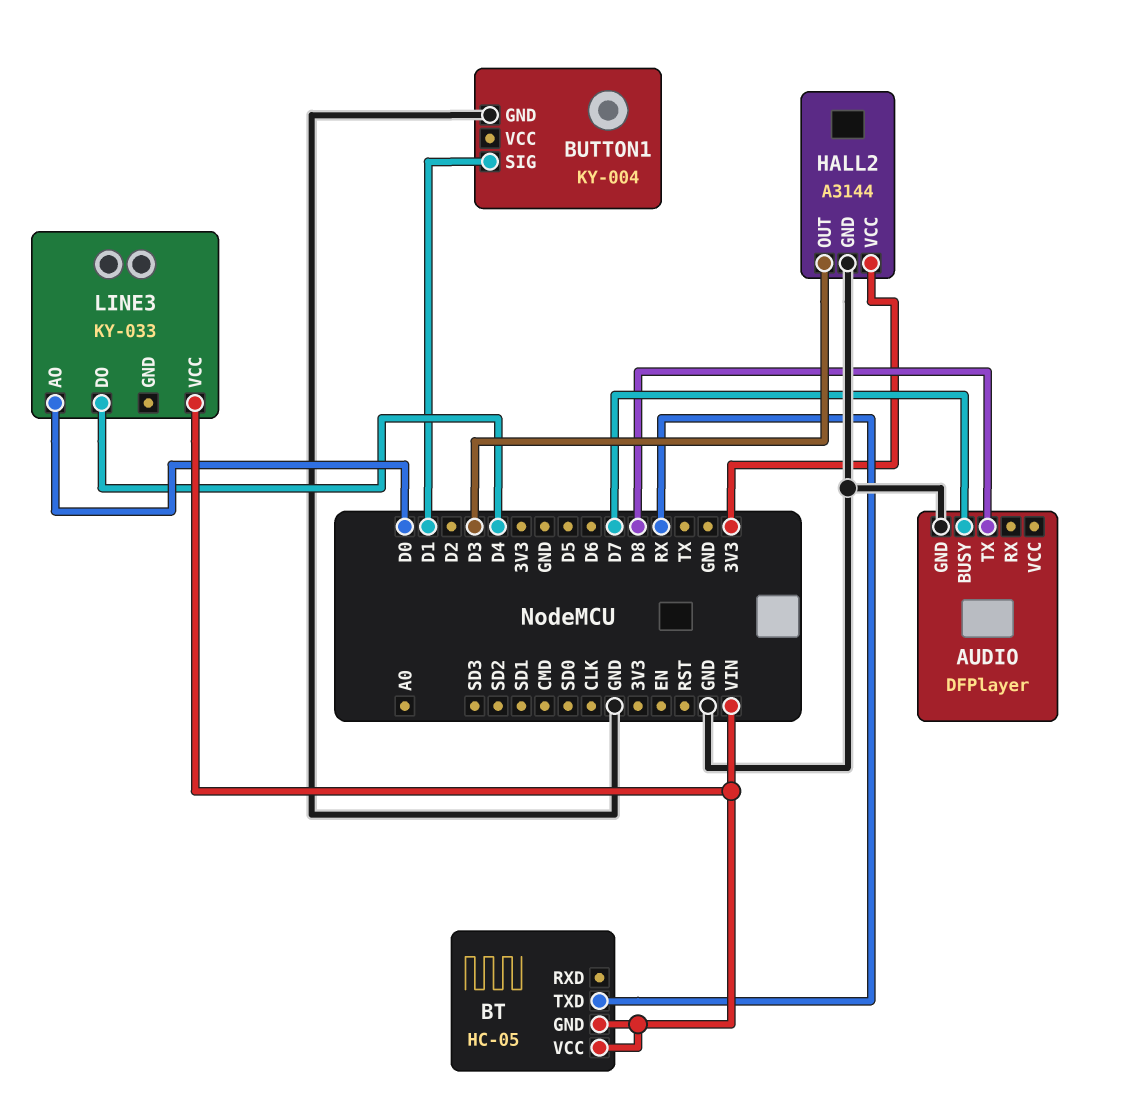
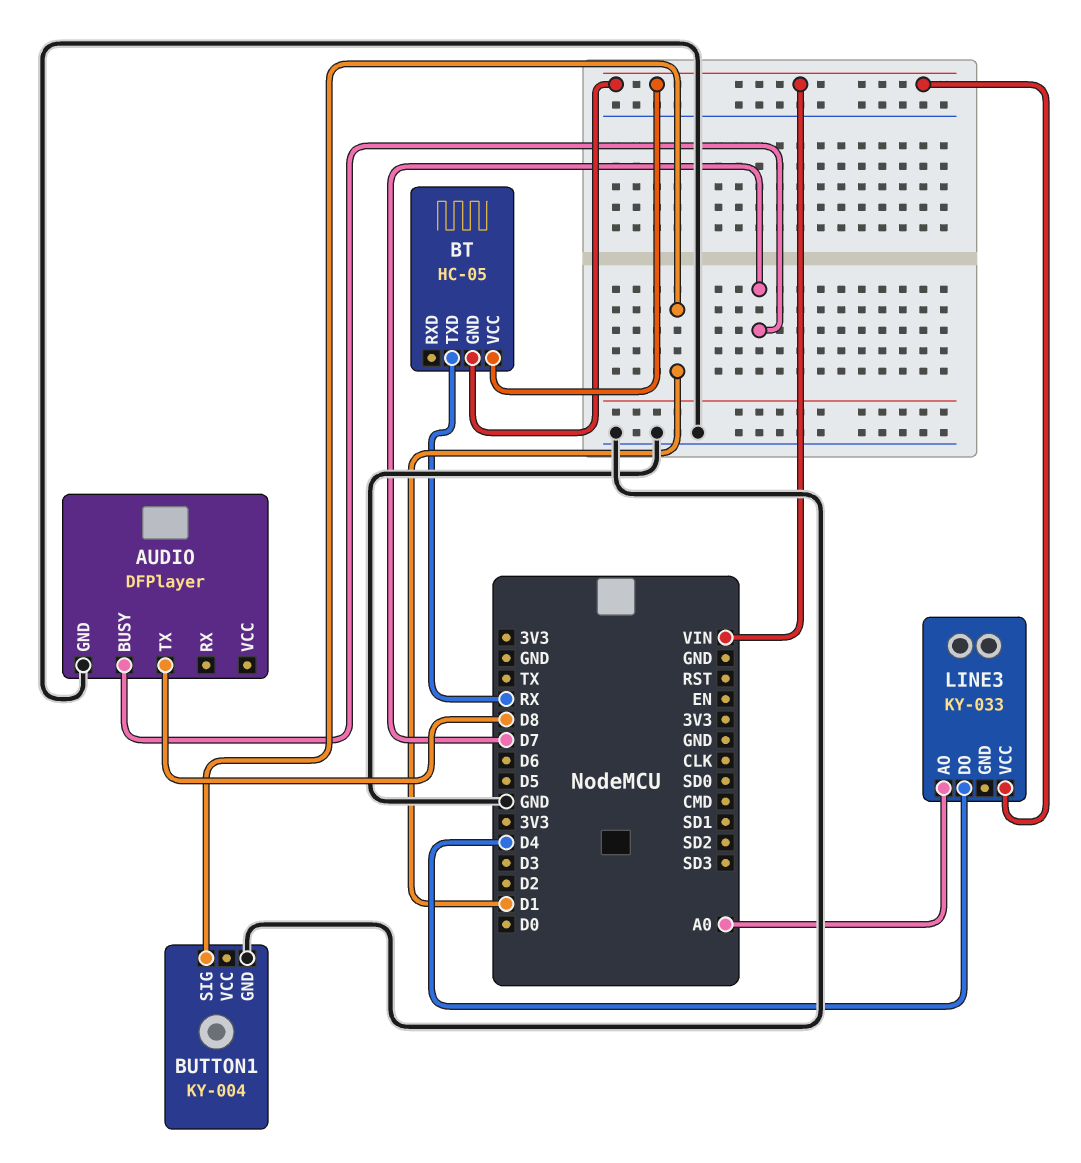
HALL2: A3144 -> none
HALL2 pin GND: GND -> none
HALL2 pin OUT: D3 -> none
HALL2 pin VCC: 3V3 -> none
LINE3 pin AO: D0 -> A0

